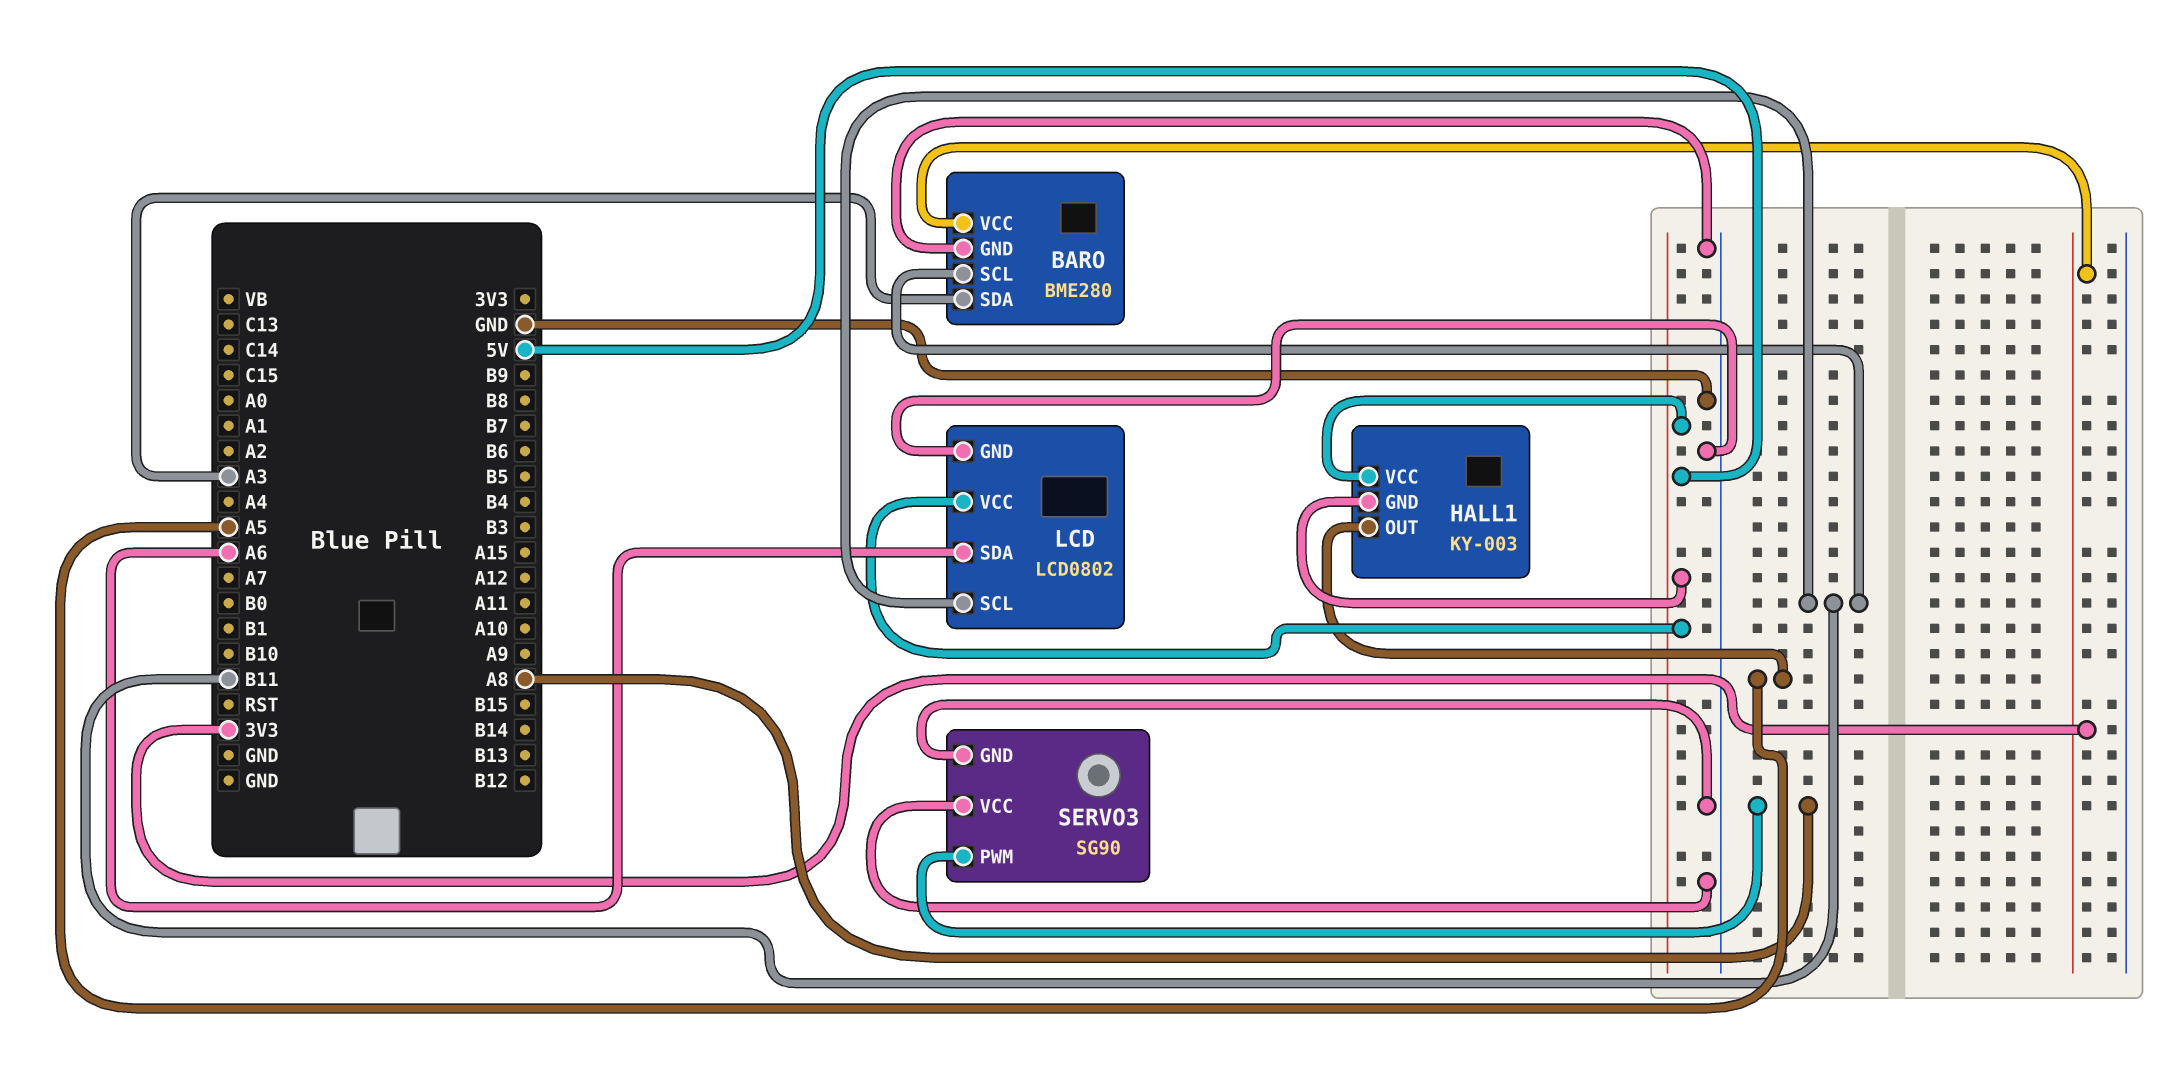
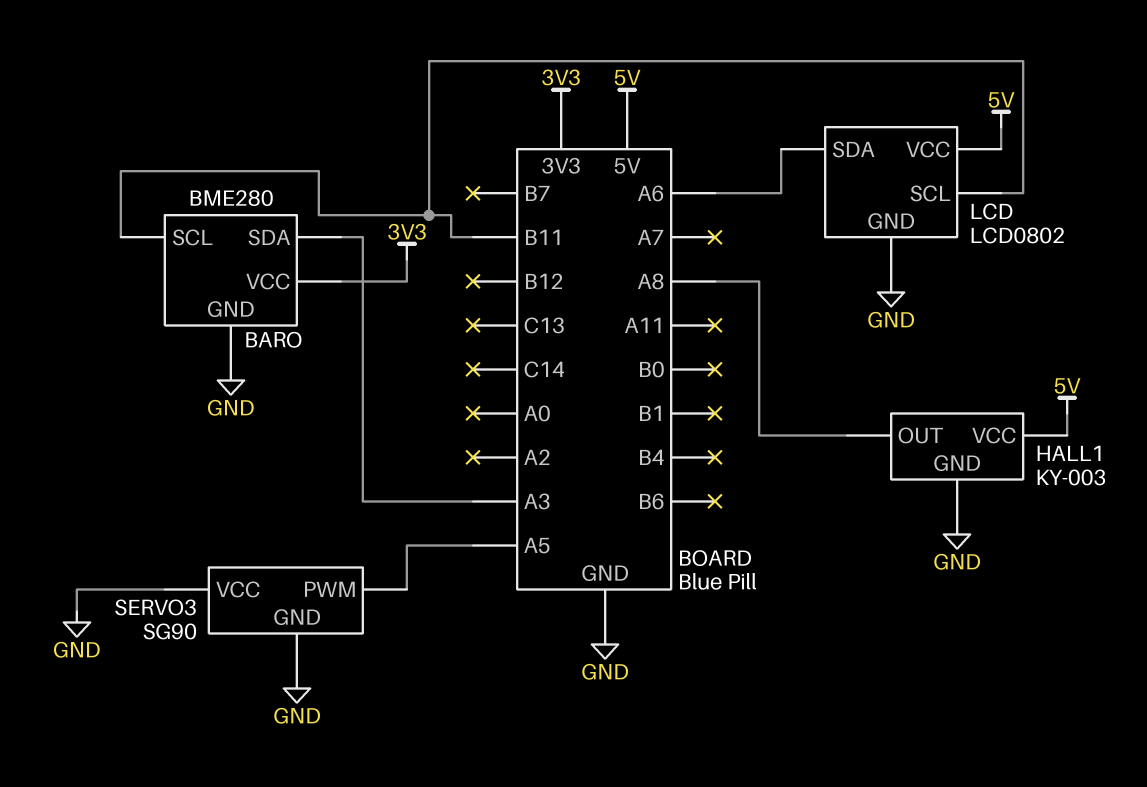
HALL1 pin GND: 5V -> GND
HALL1 pin OUT: A5 -> A8
SERVO3 pin PWM: A8 -> A5

